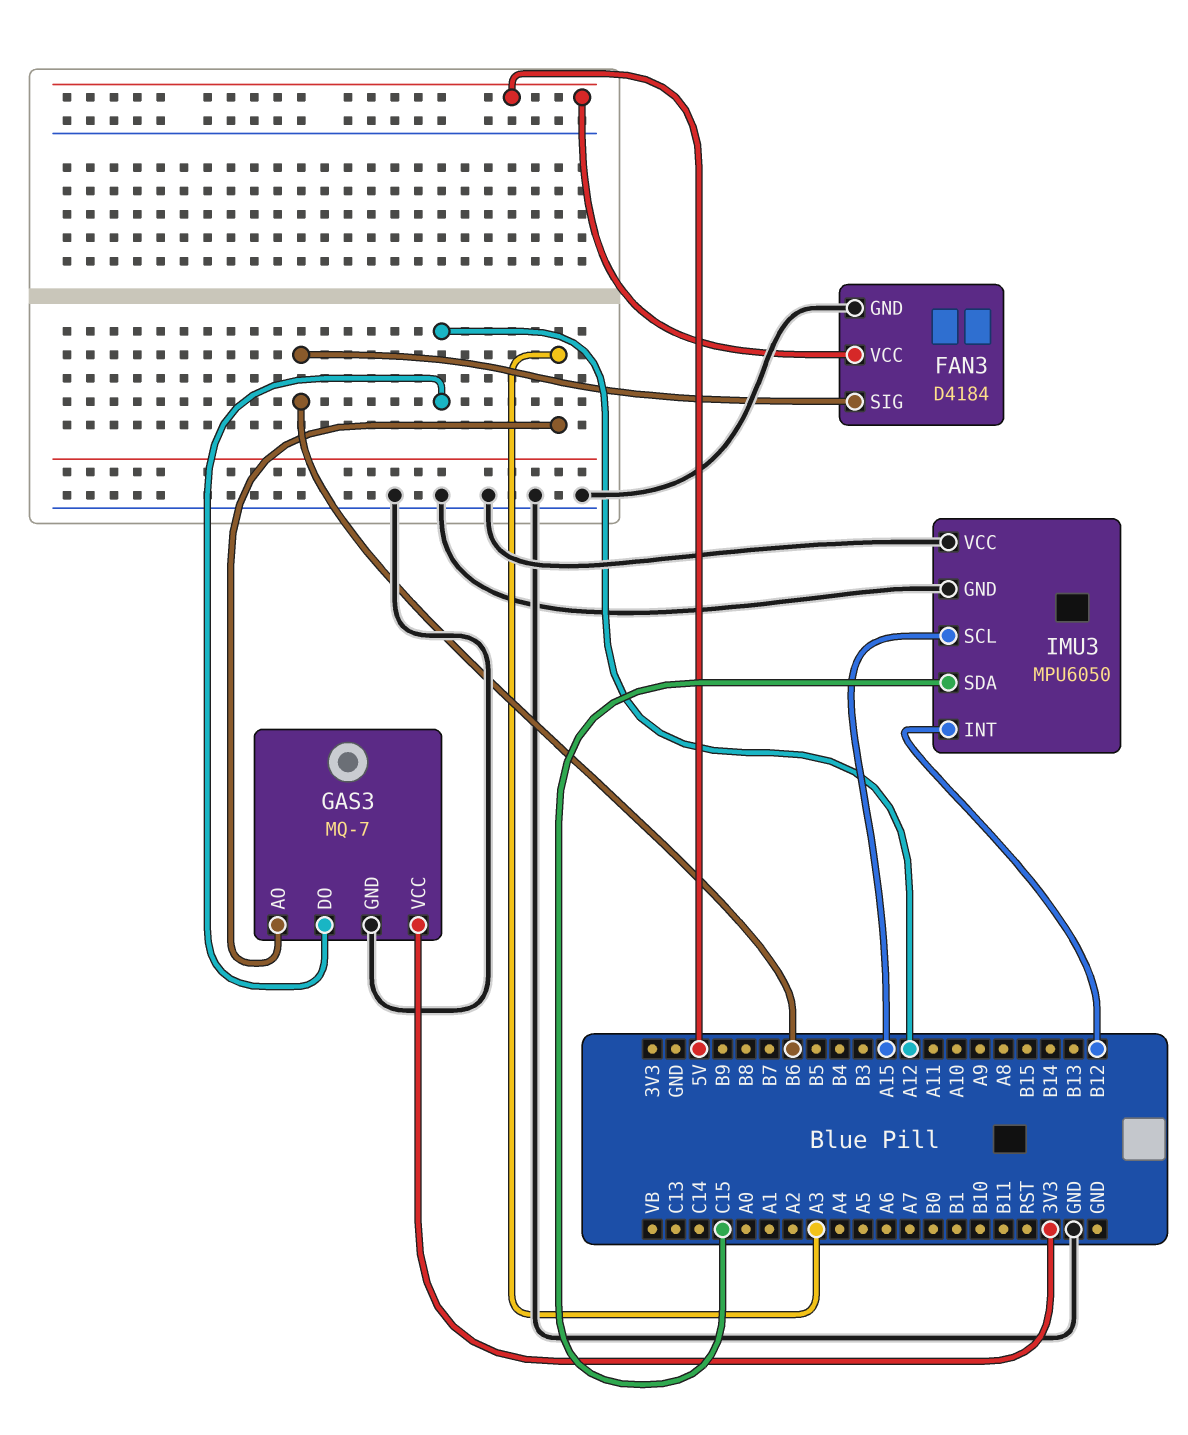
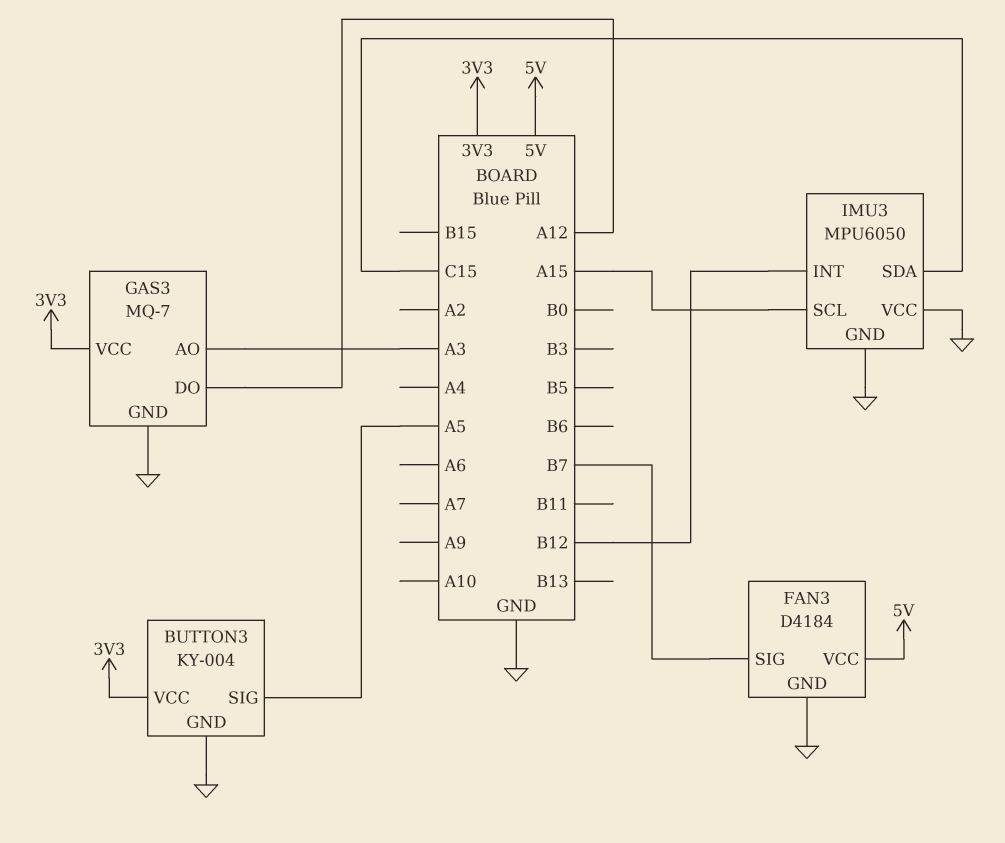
BUTTON3: none -> KY-004
BUTTON3 pin GND: none -> GND
BUTTON3 pin SIG: none -> A5
BUTTON3 pin VCC: none -> 3V3
FAN3 pin SIG: B6 -> B7

